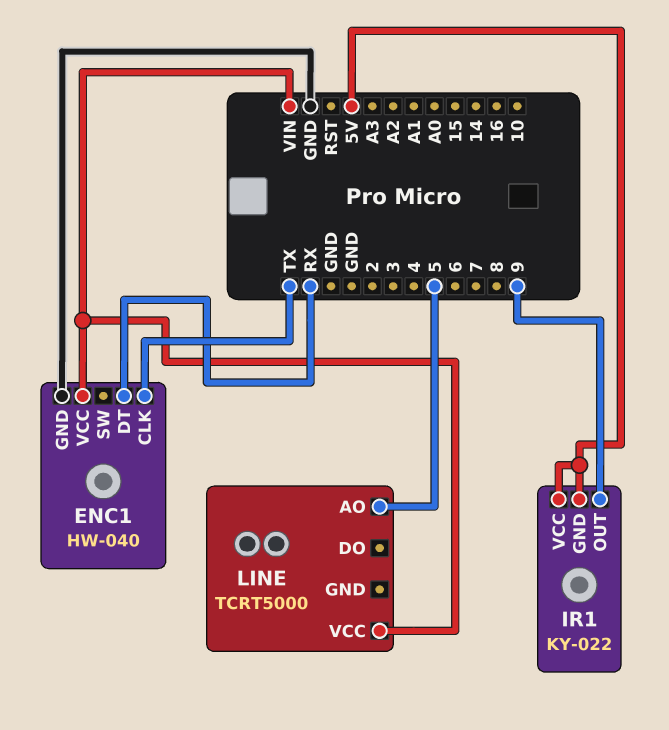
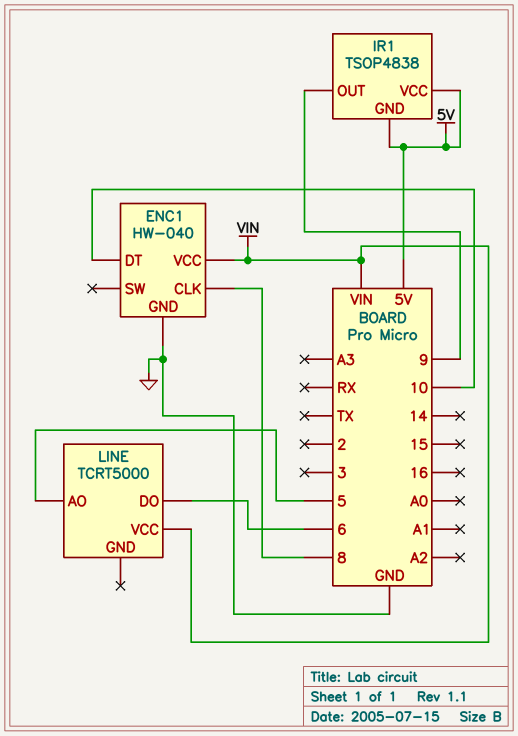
ENC1 pin CLK: TX -> 8
ENC1 pin DT: RX -> 10
IR1: KY-022 -> TSOP4838
LINE pin DO: none -> 6

